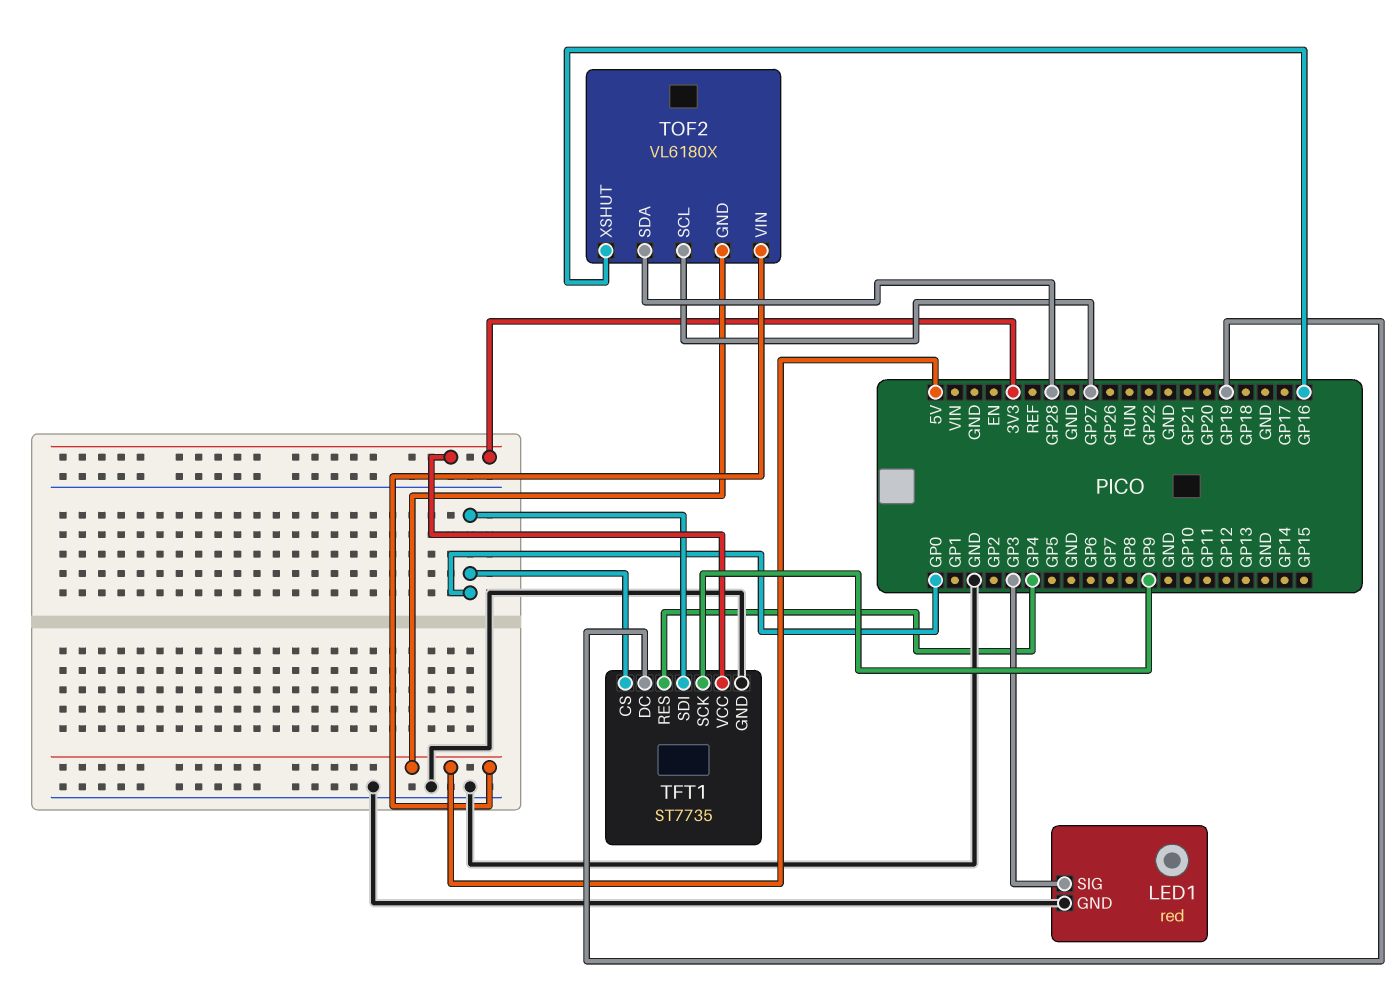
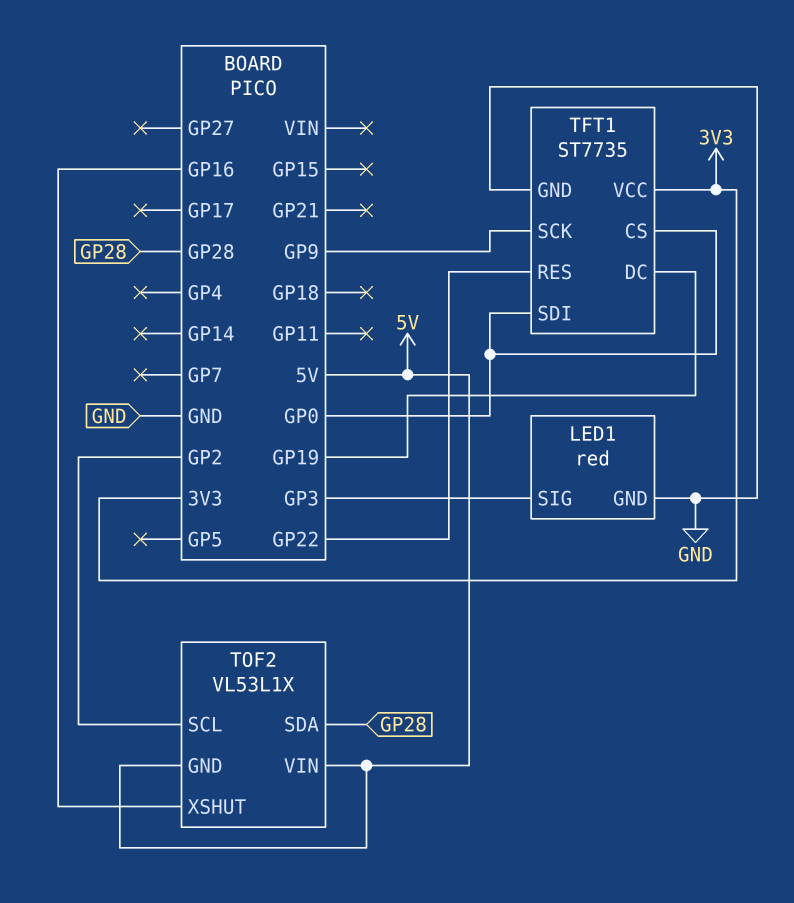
TFT1 pin RES: GP4 -> GP22
TOF2: VL6180X -> VL53L1X
TOF2 pin SCL: GP27 -> GP2

